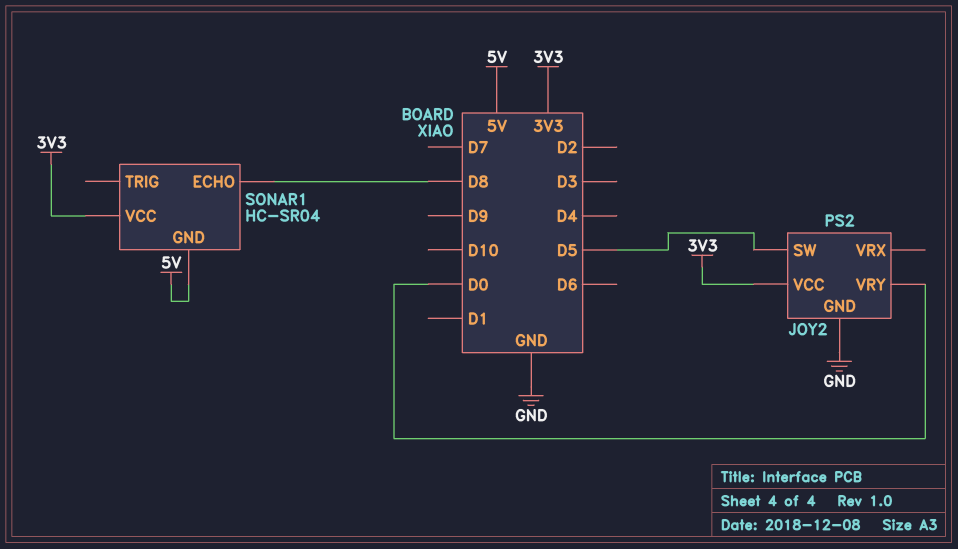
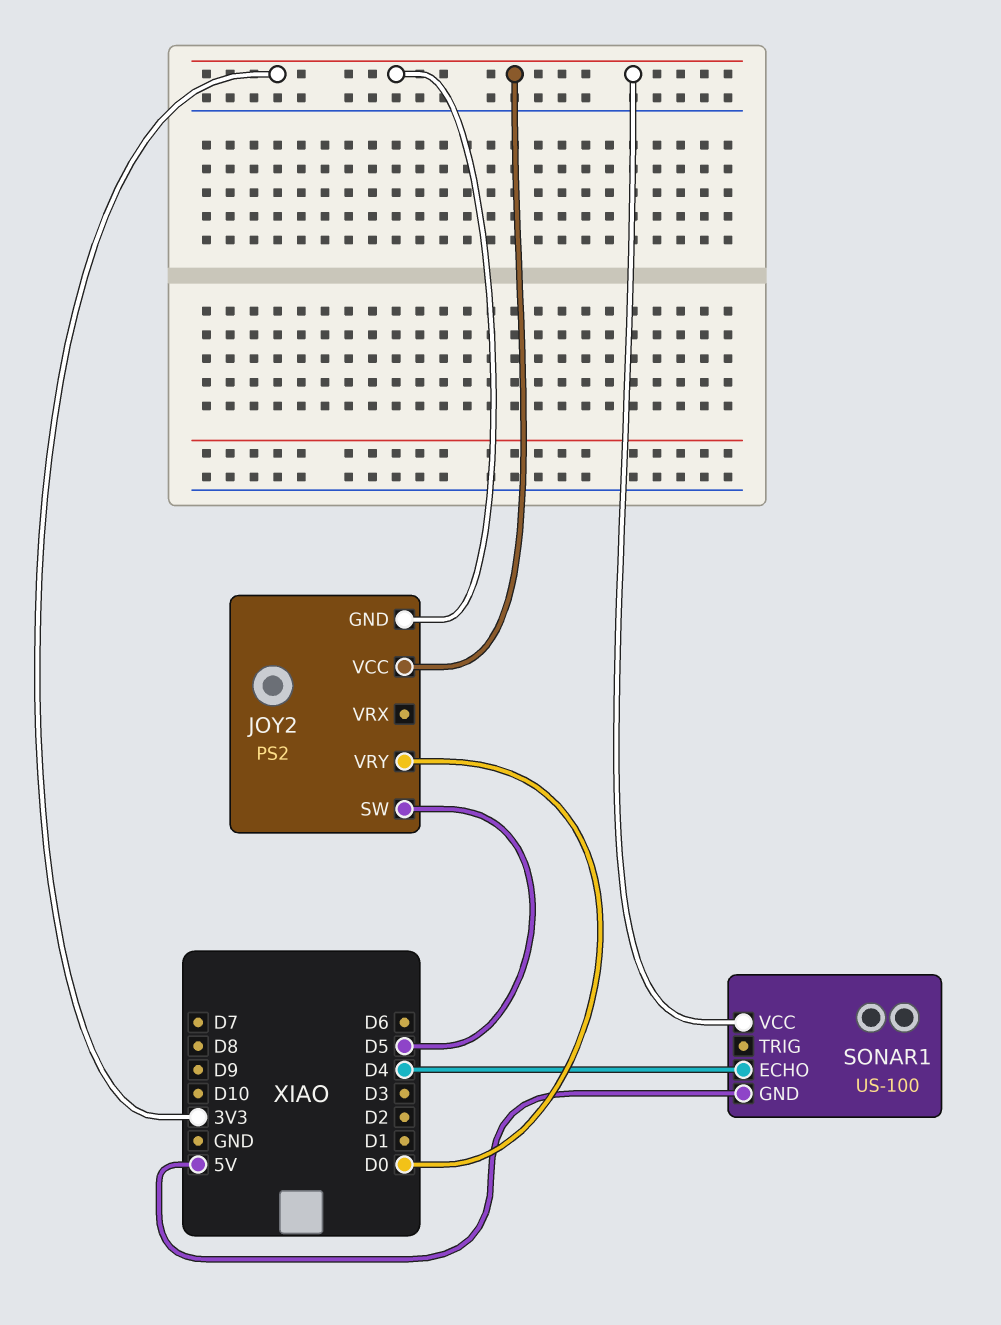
JOY2 pin GND: GND -> 3V3
SONAR1: HC-SR04 -> US-100
SONAR1 pin ECHO: D8 -> D4

